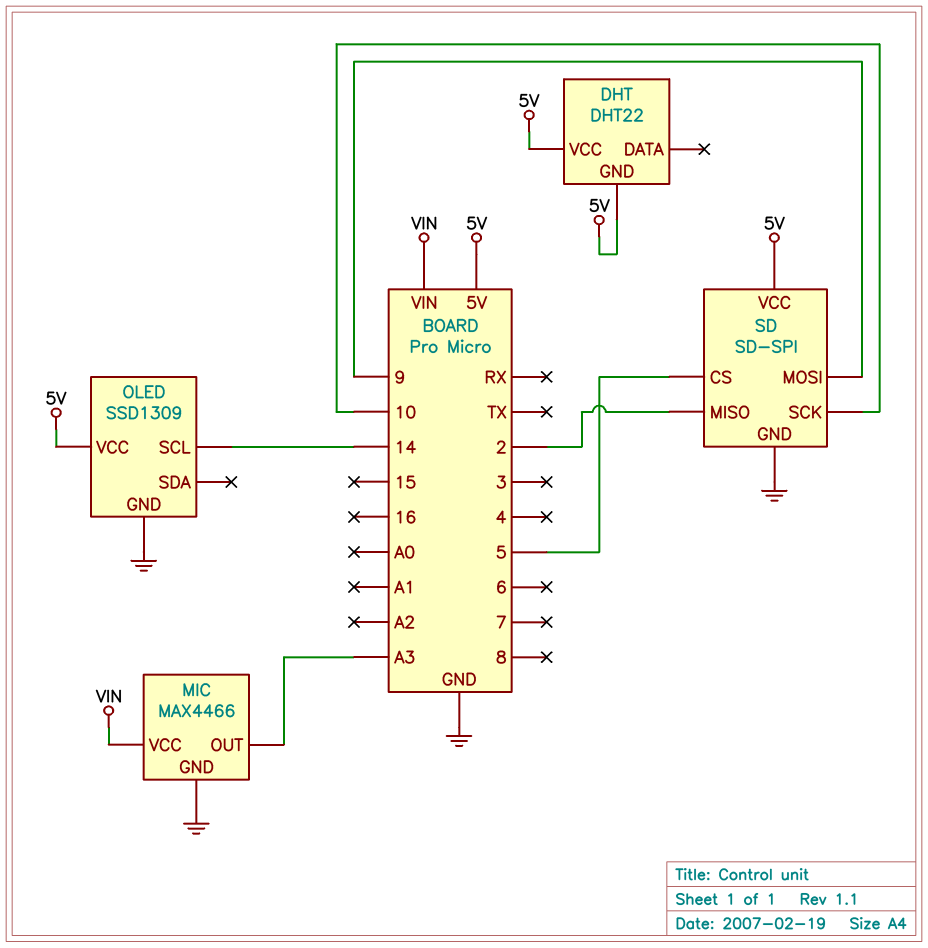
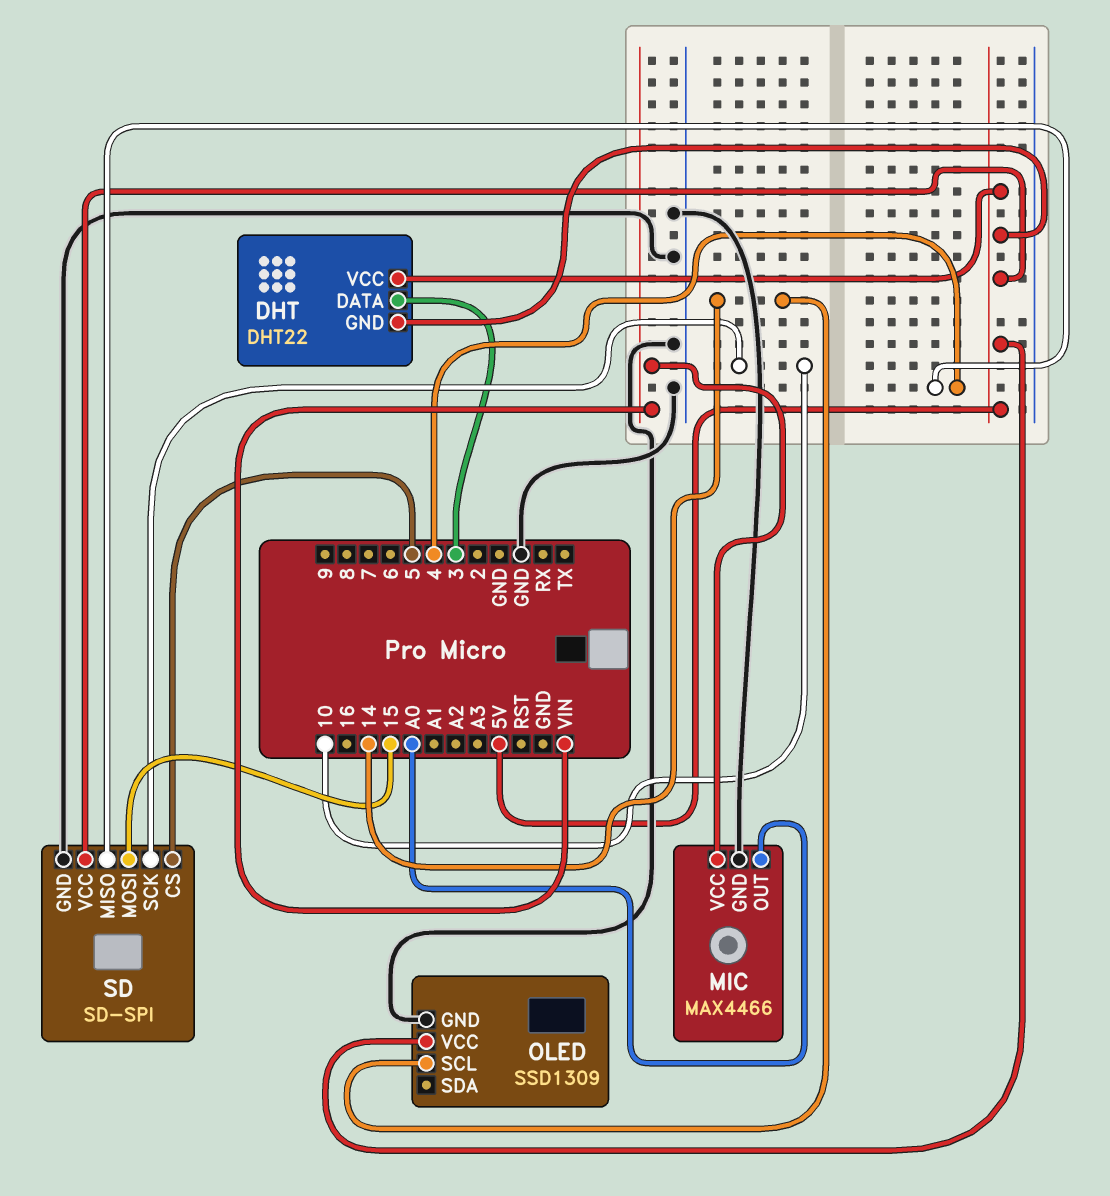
DHT pin DATA: none -> 3
MIC pin OUT: A3 -> A0
SD pin MISO: 2 -> 4
SD pin MOSI: 9 -> 15

